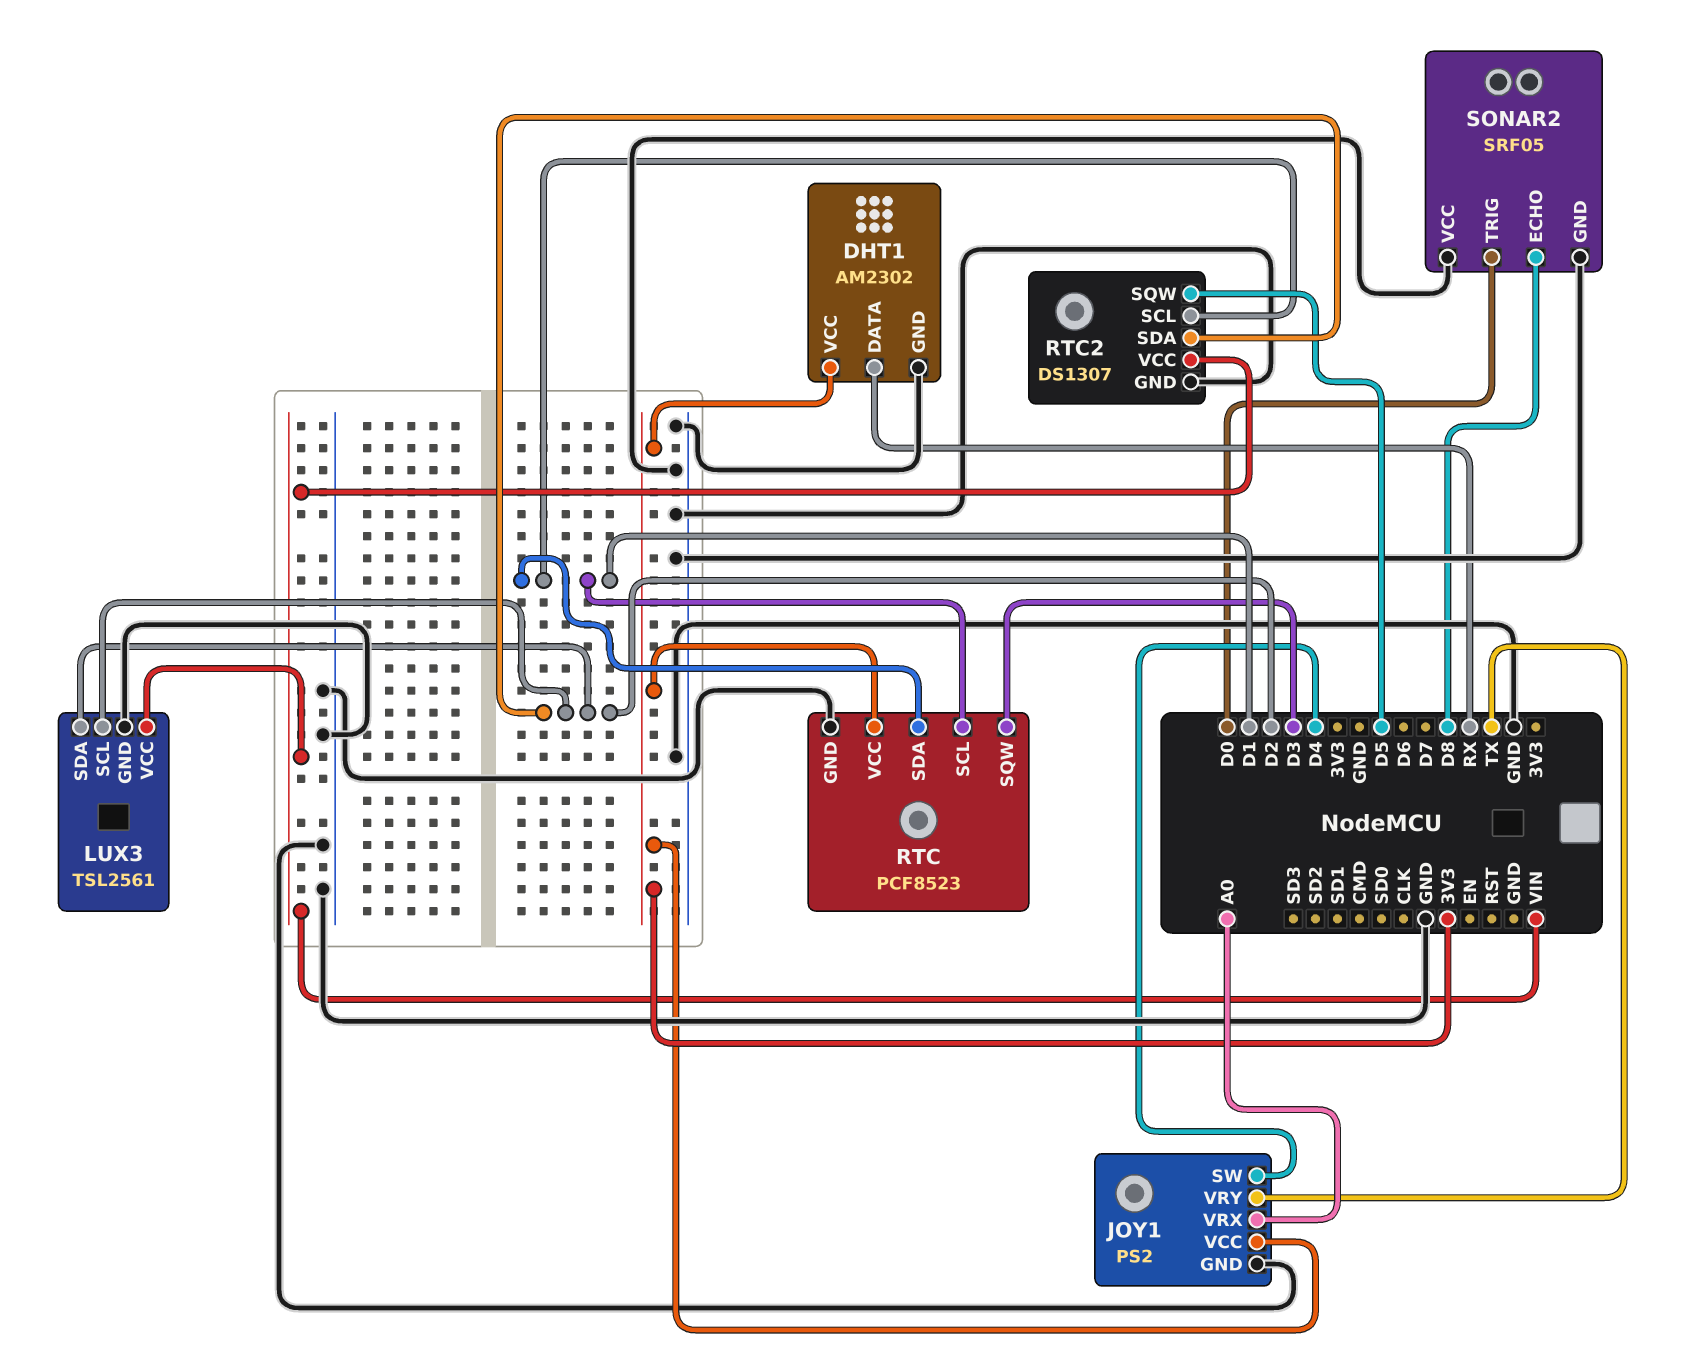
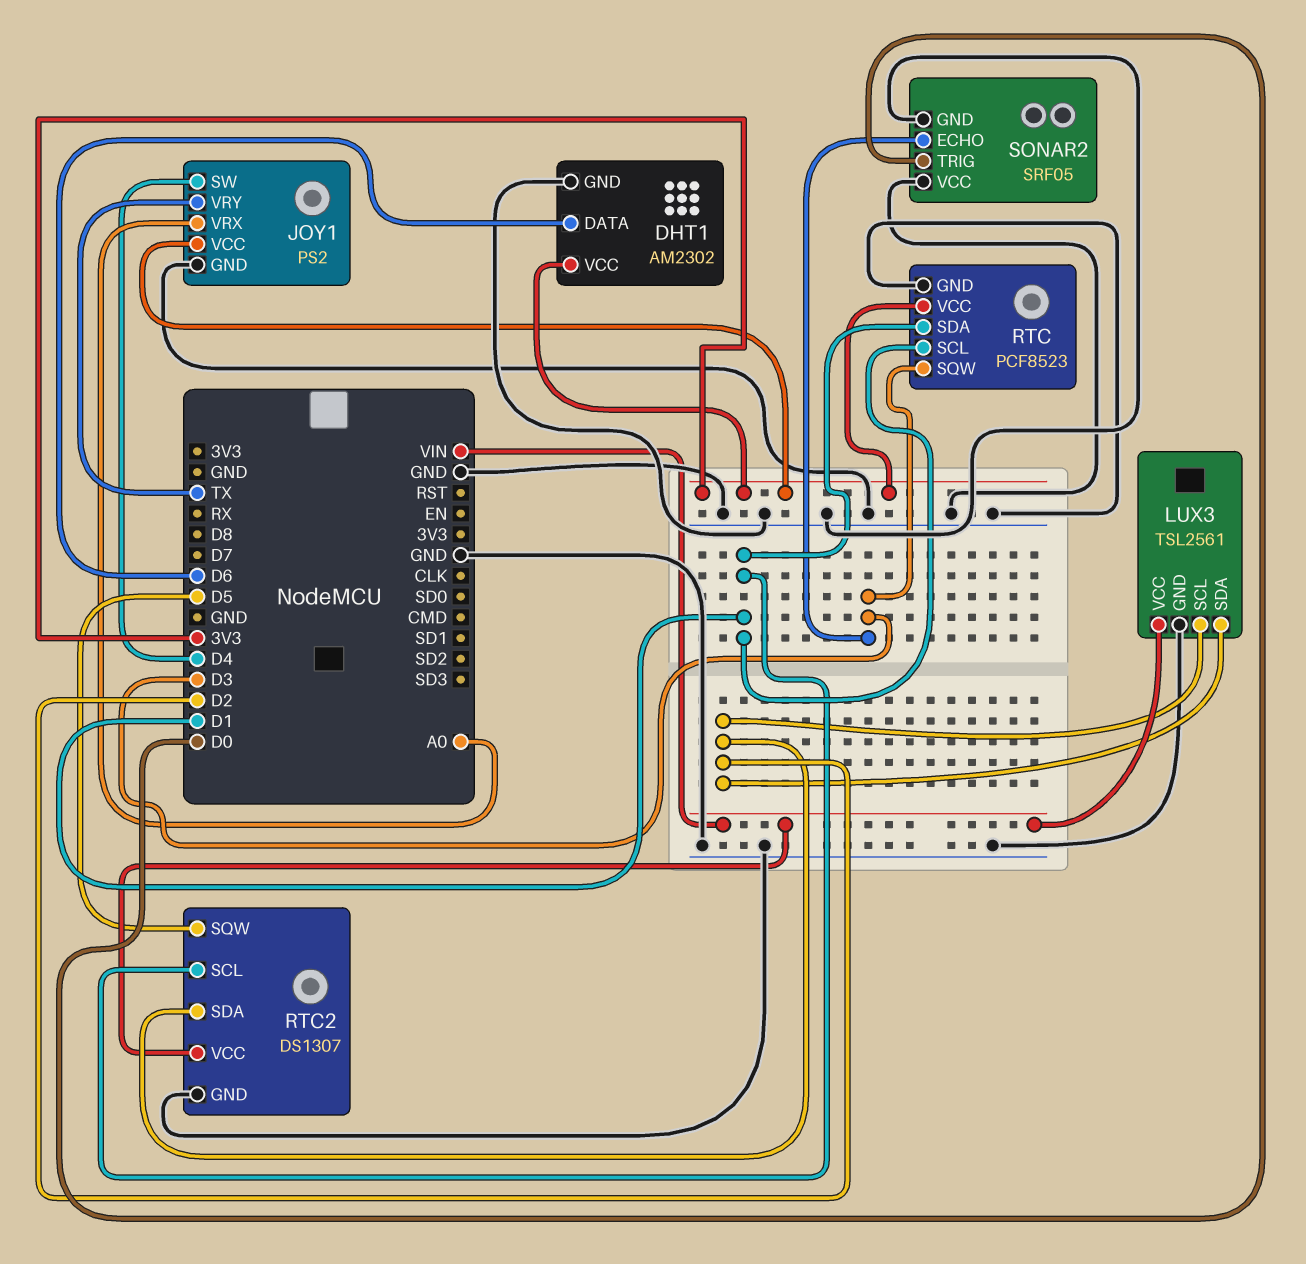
DHT1 pin DATA: RX -> D6
SONAR2 pin ECHO: D8 -> D3

